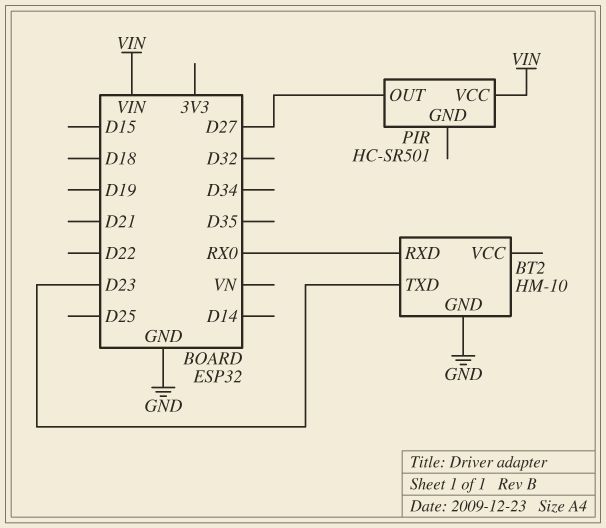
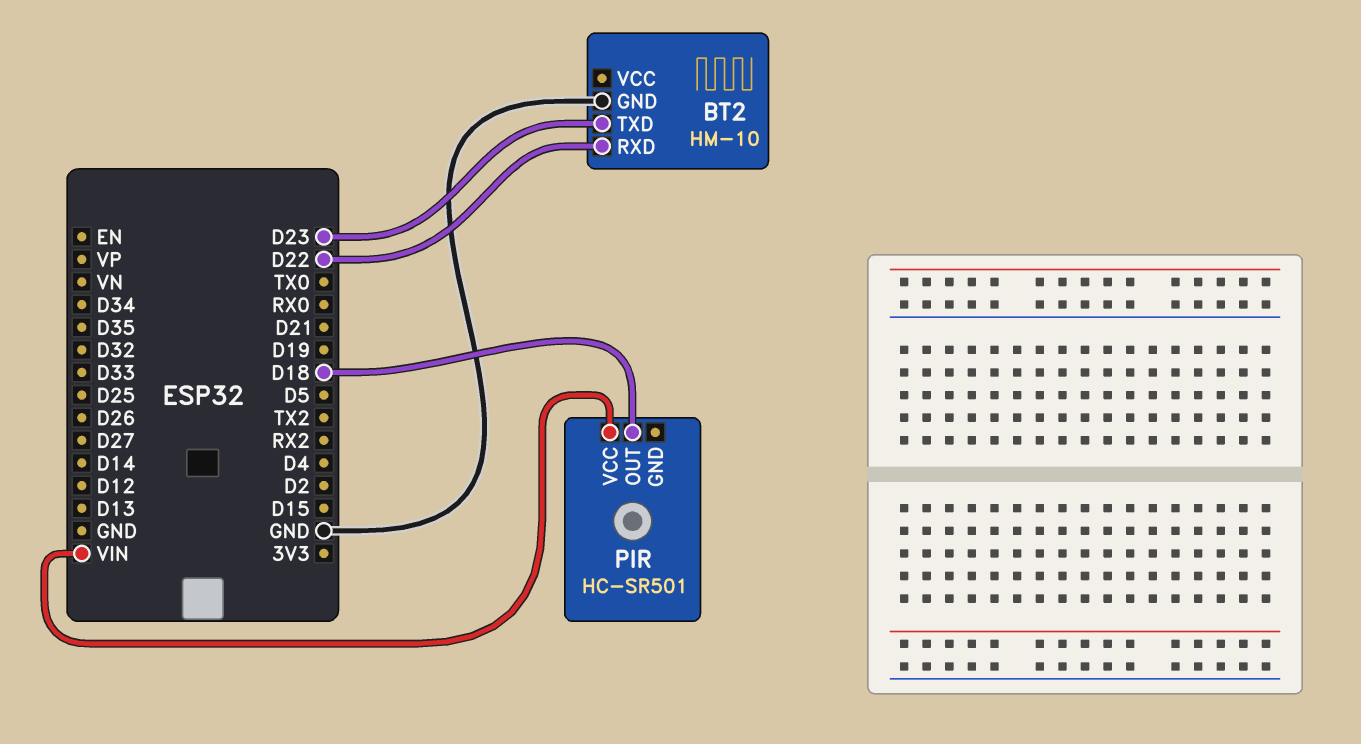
BT2 pin RXD: RX0 -> D22
PIR pin OUT: D27 -> D18

